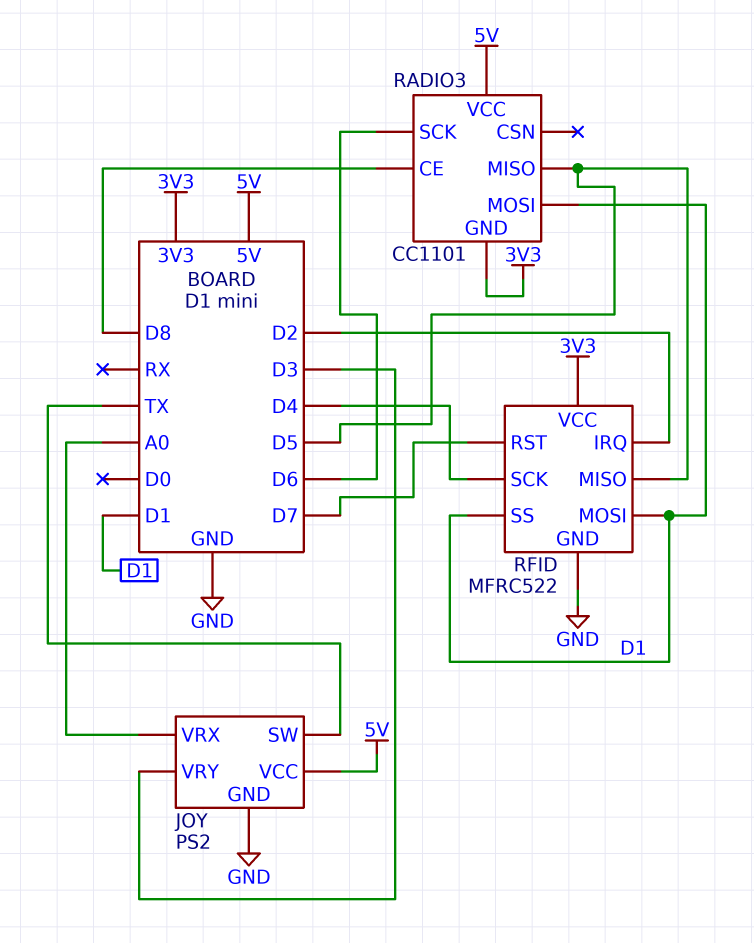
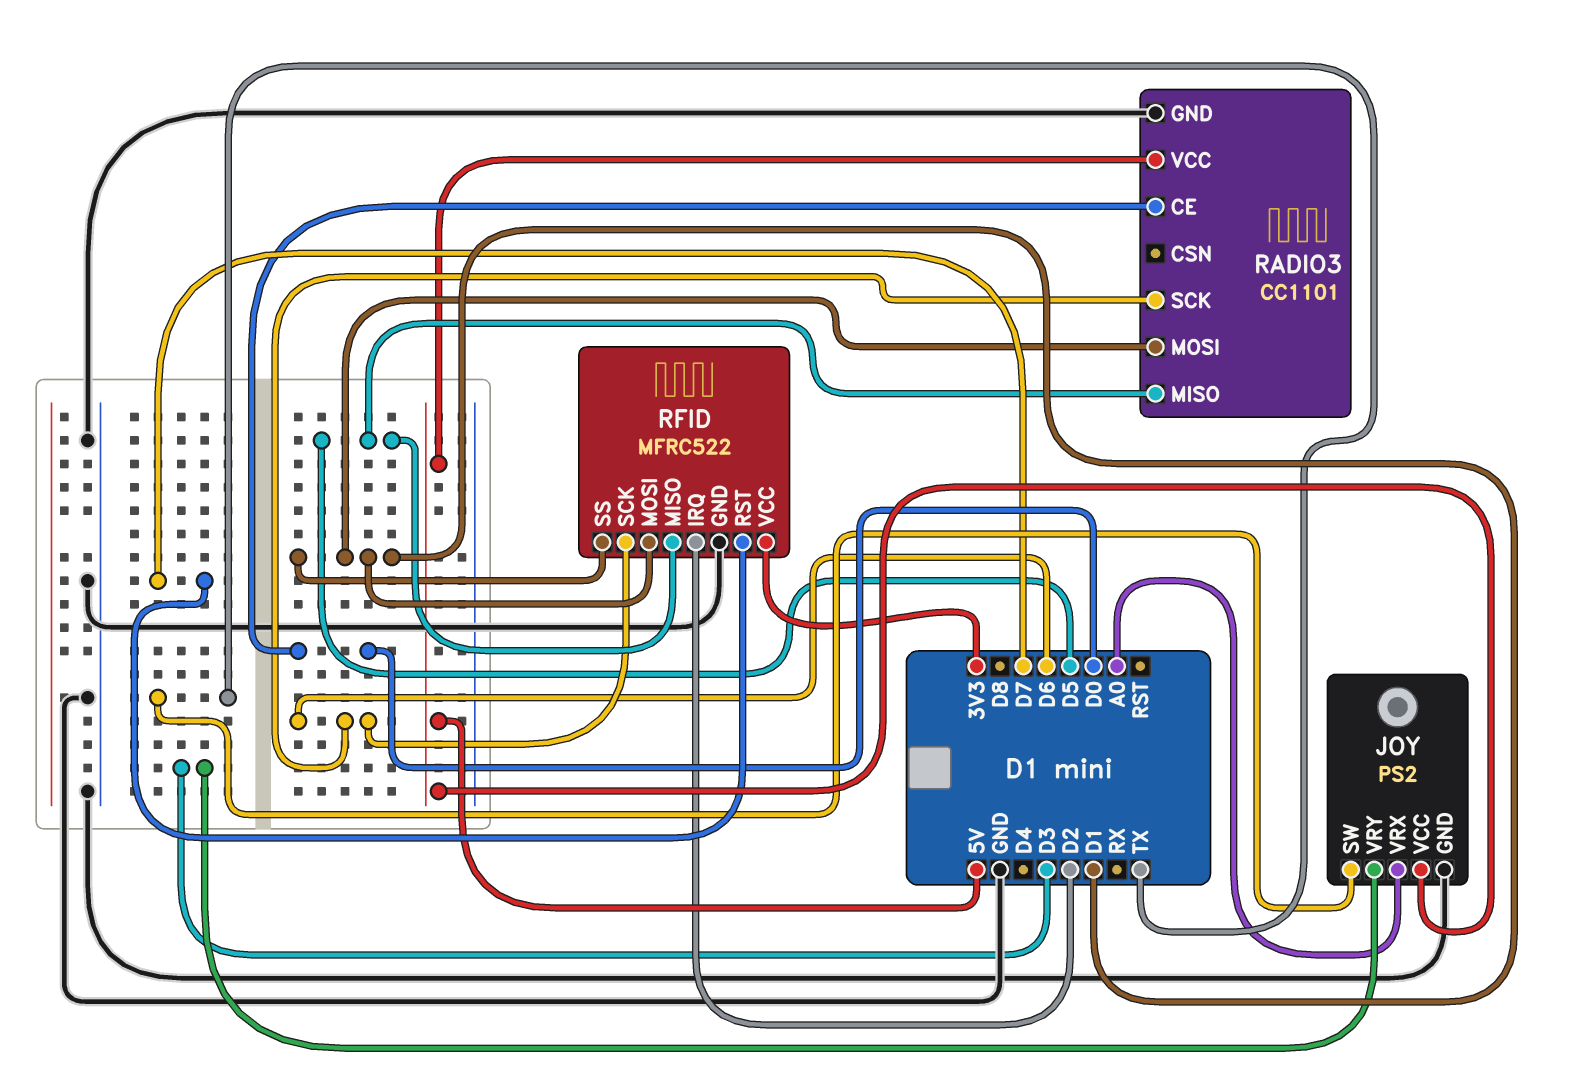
RADIO3 pin CE: D8 -> D0
RADIO3 pin GND: 3V3 -> GND
RFID pin SCK: D4 -> D6

